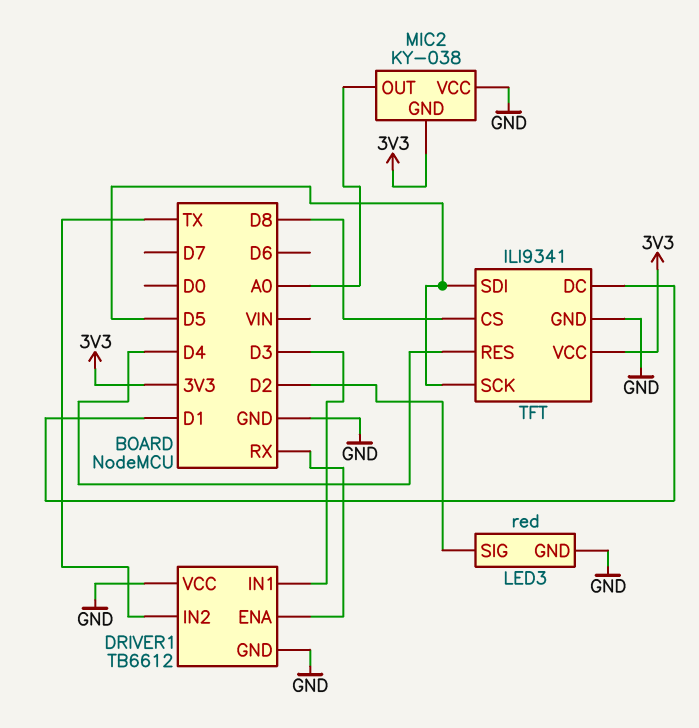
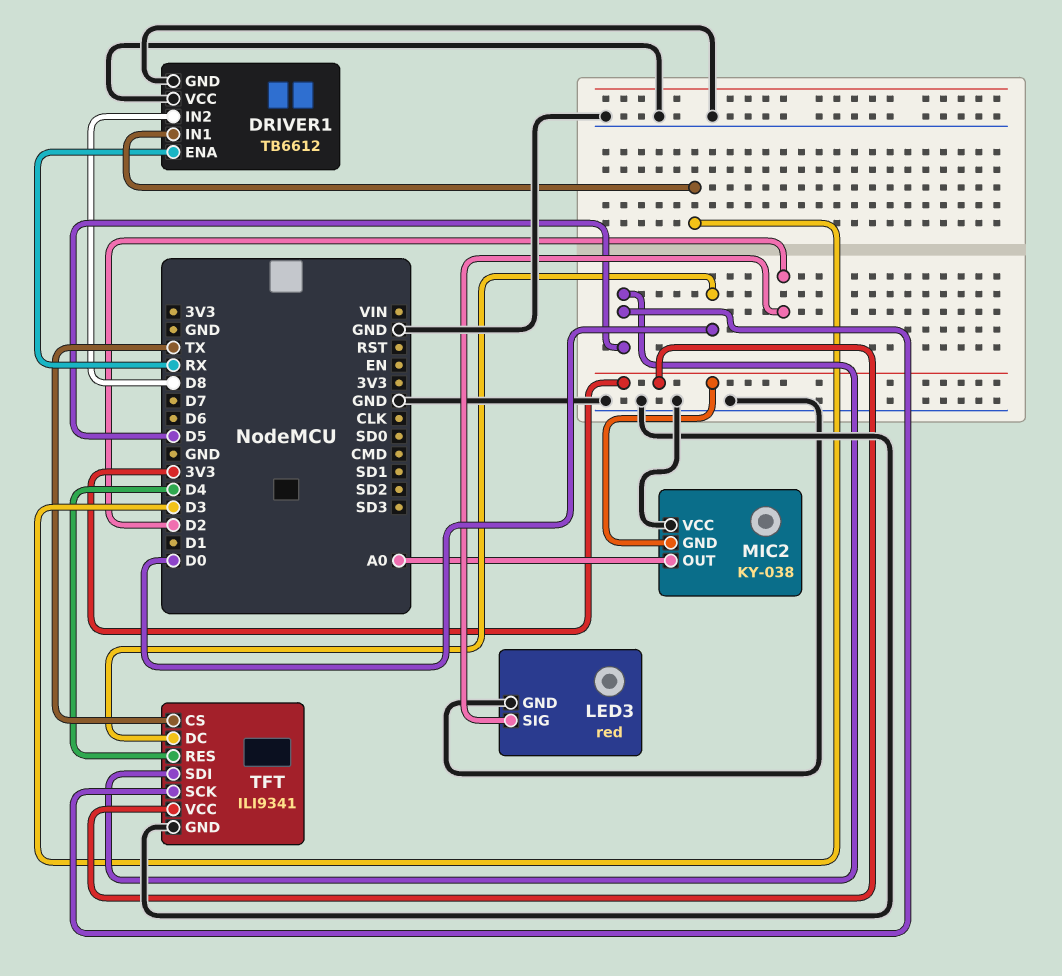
DRIVER1 pin IN2: TX -> D8
TFT pin CS: D8 -> TX
TFT pin DC: D1 -> D0

